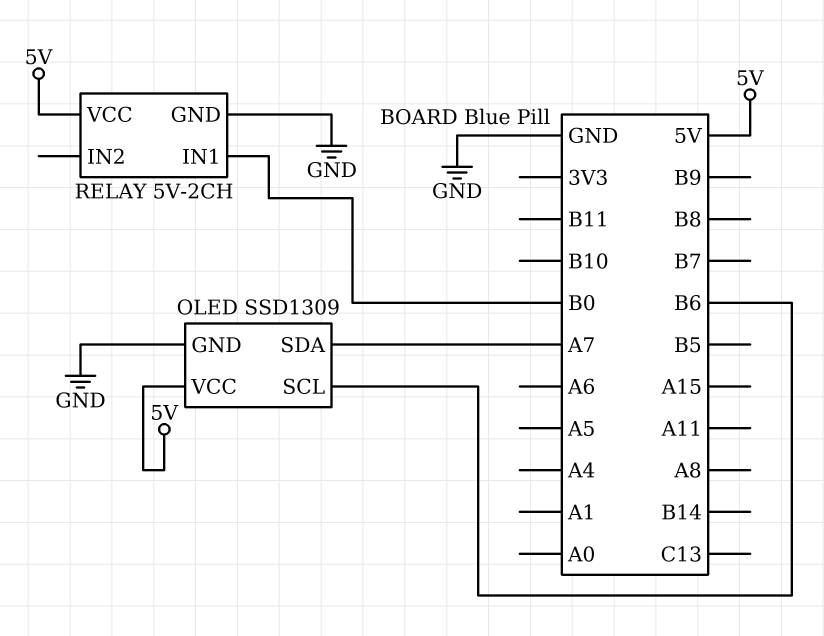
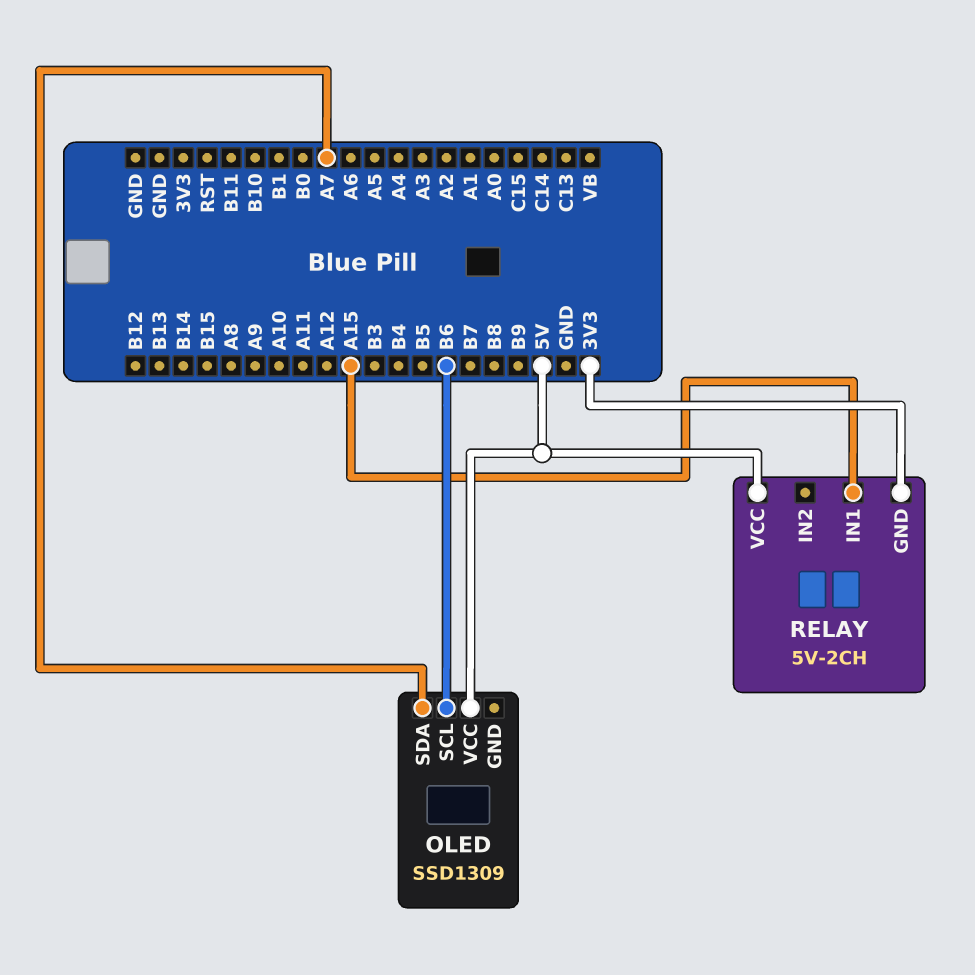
OLED pin GND: GND -> none
RELAY pin GND: GND -> 3V3
RELAY pin IN1: B0 -> A15

